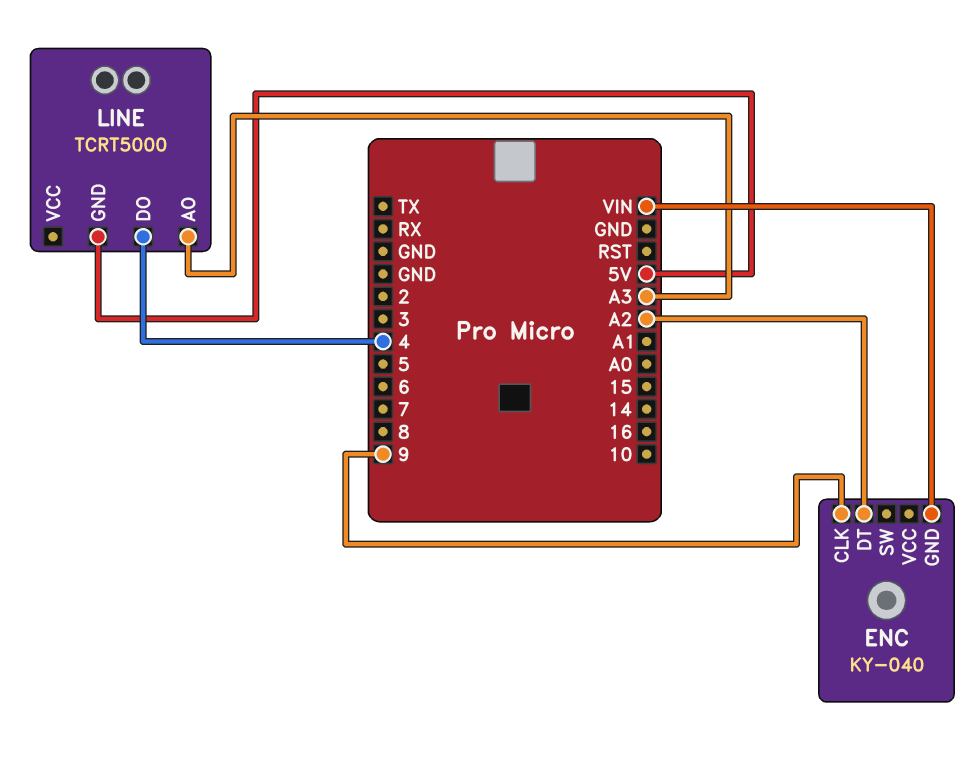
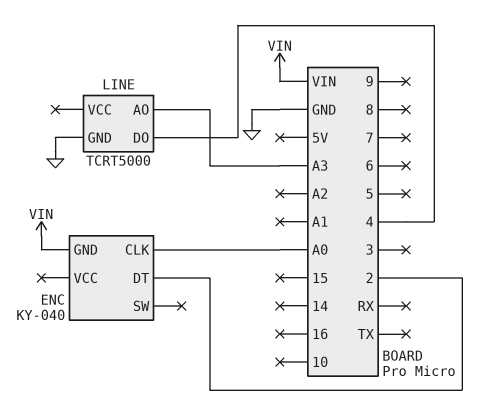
ENC pin CLK: 9 -> A0
ENC pin DT: A2 -> 2
LINE pin GND: 5V -> GND

